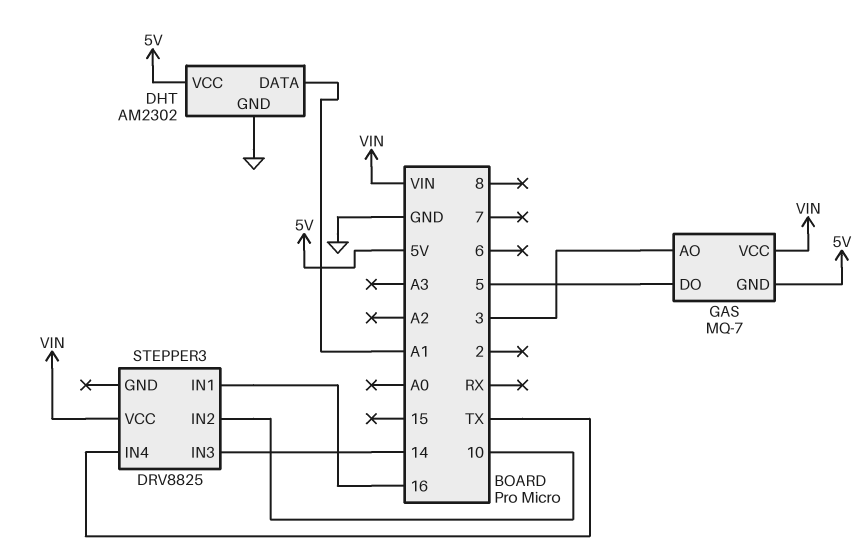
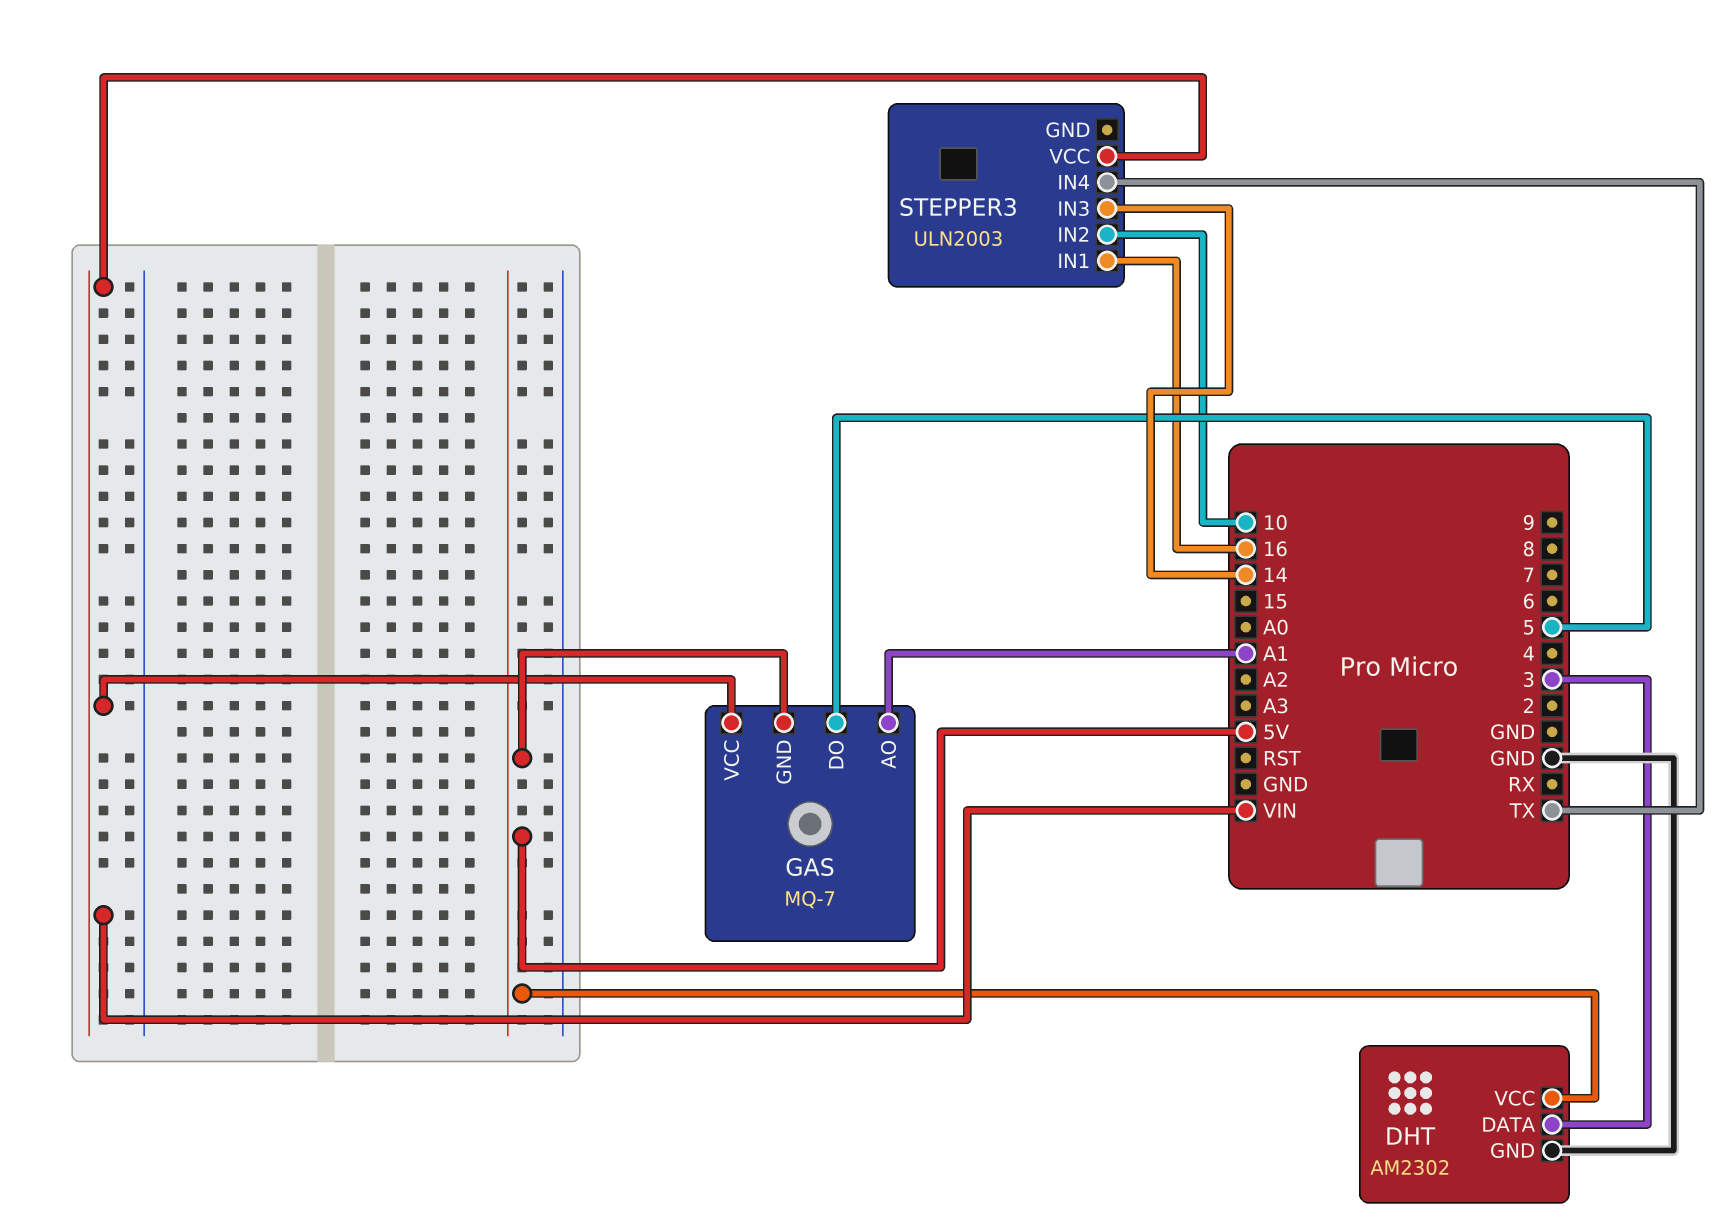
DHT pin DATA: A1 -> 3
GAS pin AO: 3 -> A1
STEPPER3: DRV8825 -> ULN2003

